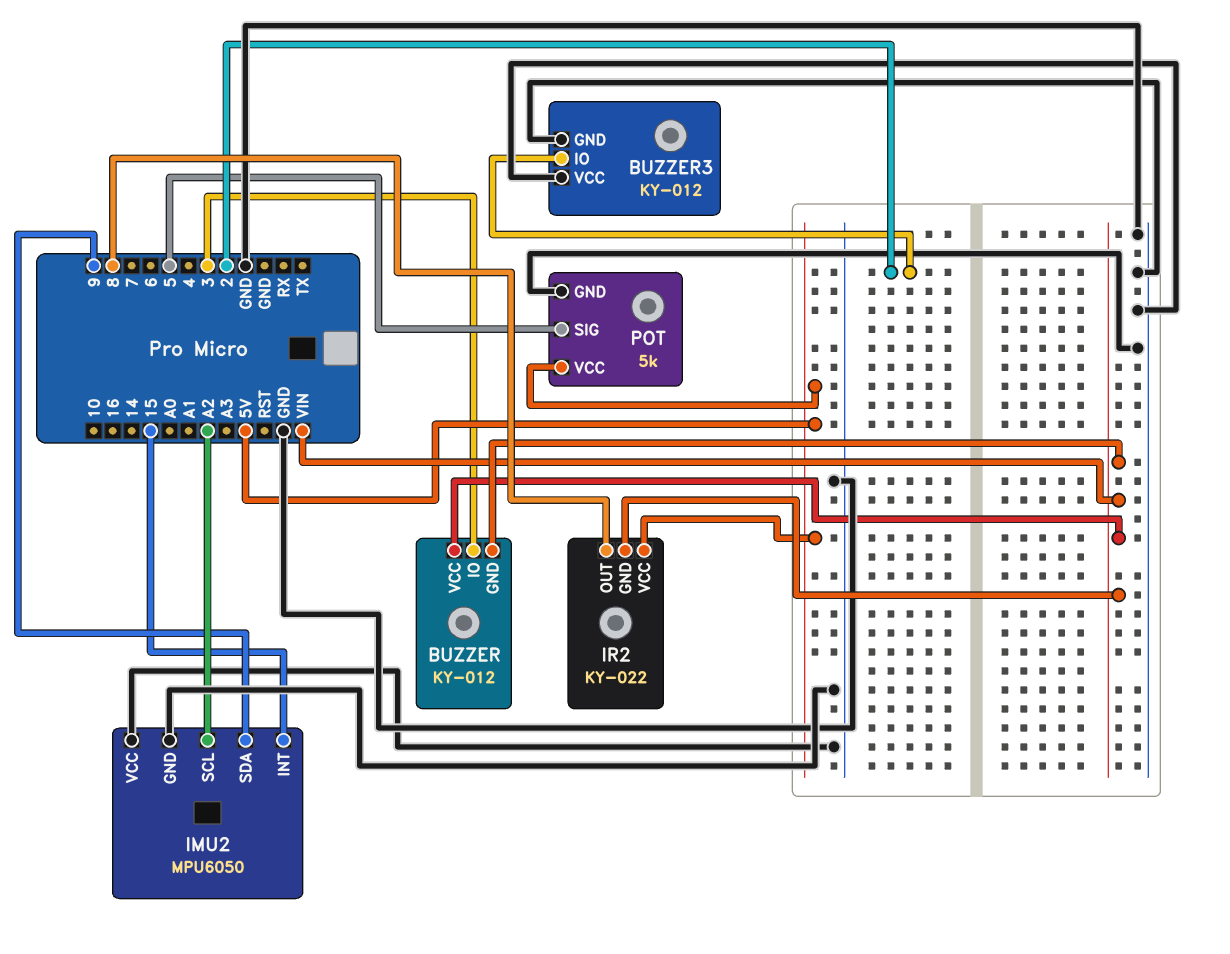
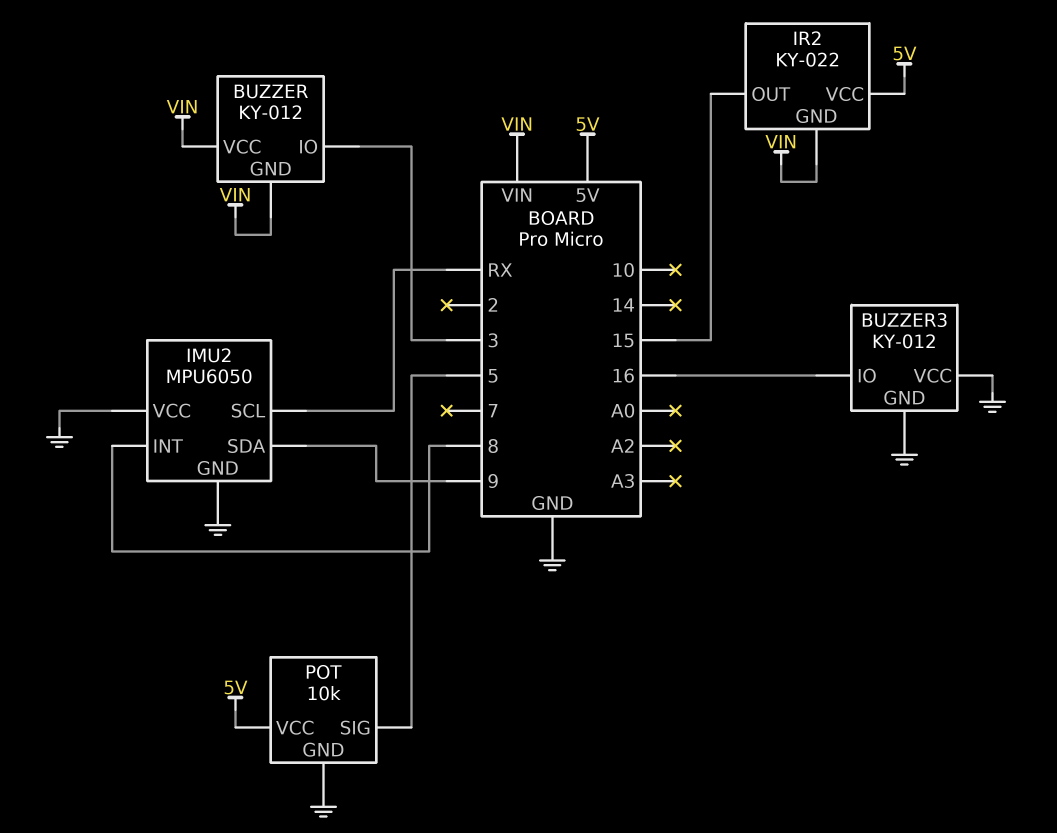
BUZZER3 pin IO: 2 -> 16
IMU2 pin INT: 15 -> 8
IMU2 pin SCL: A2 -> RX
IR2 pin OUT: 8 -> 15
POT: 5k -> 10k

